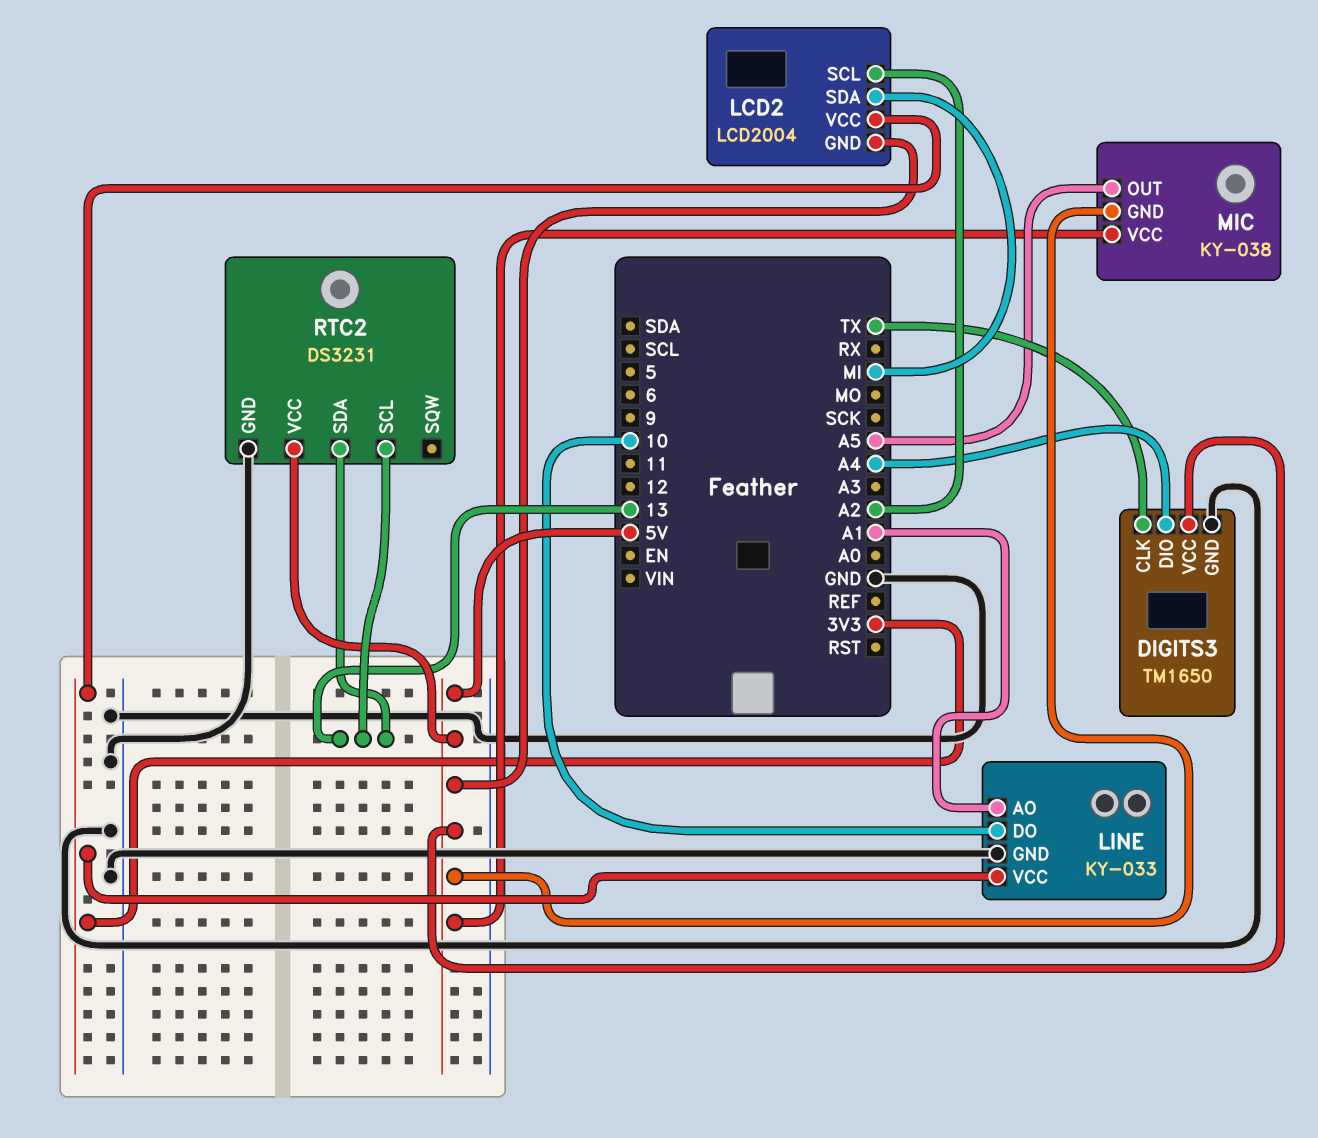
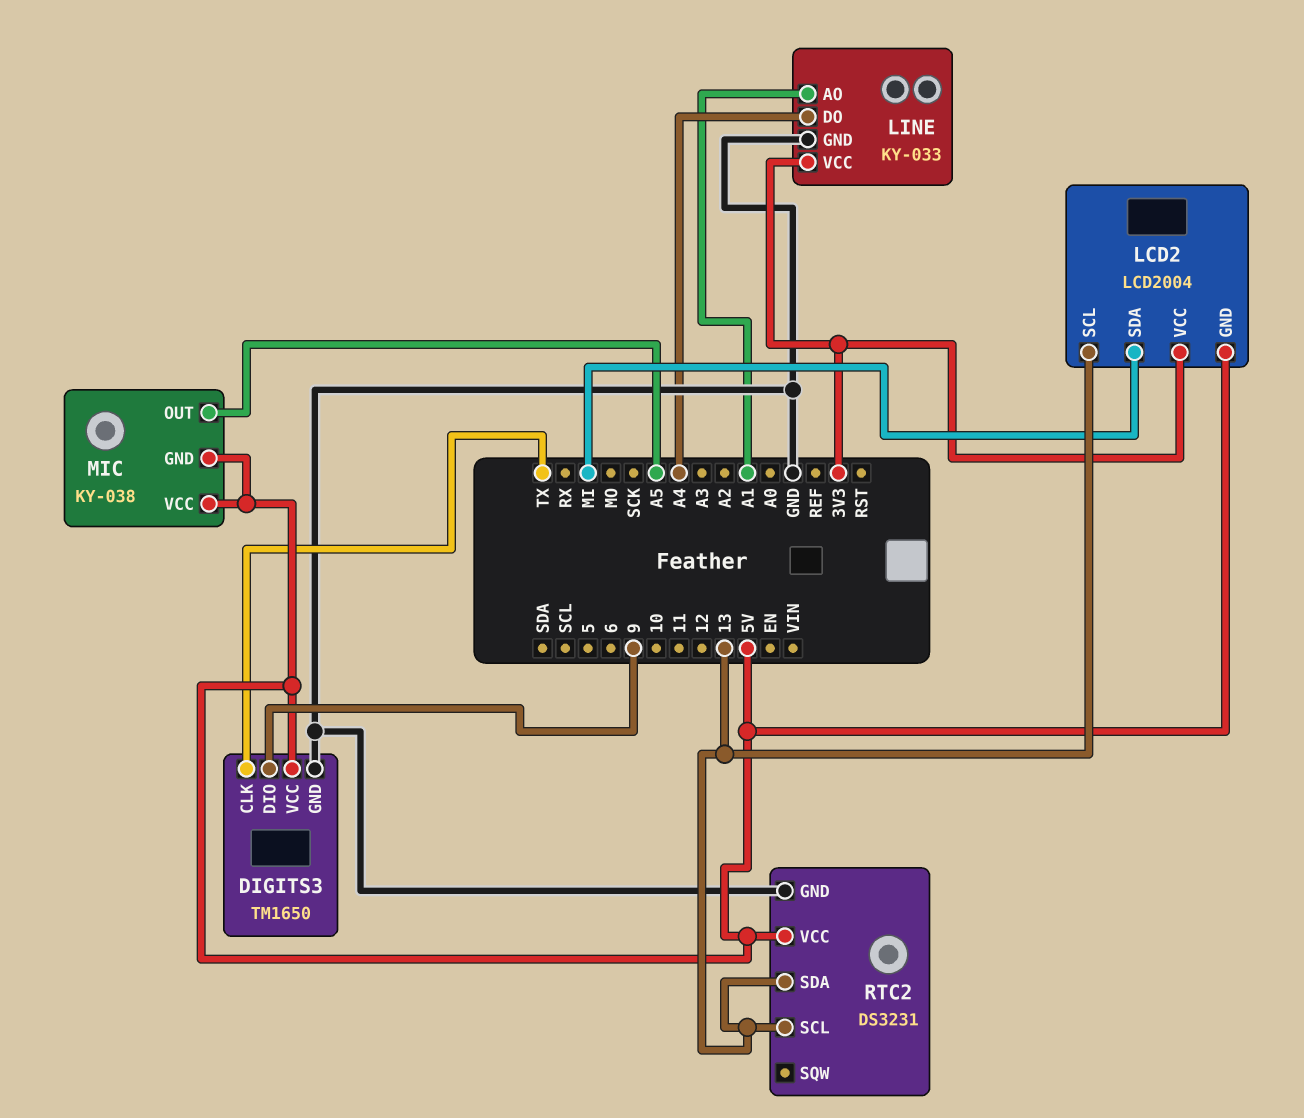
DIGITS3 pin DIO: A4 -> 9
LCD2 pin SCL: A2 -> 13
LINE pin DO: 10 -> A4

